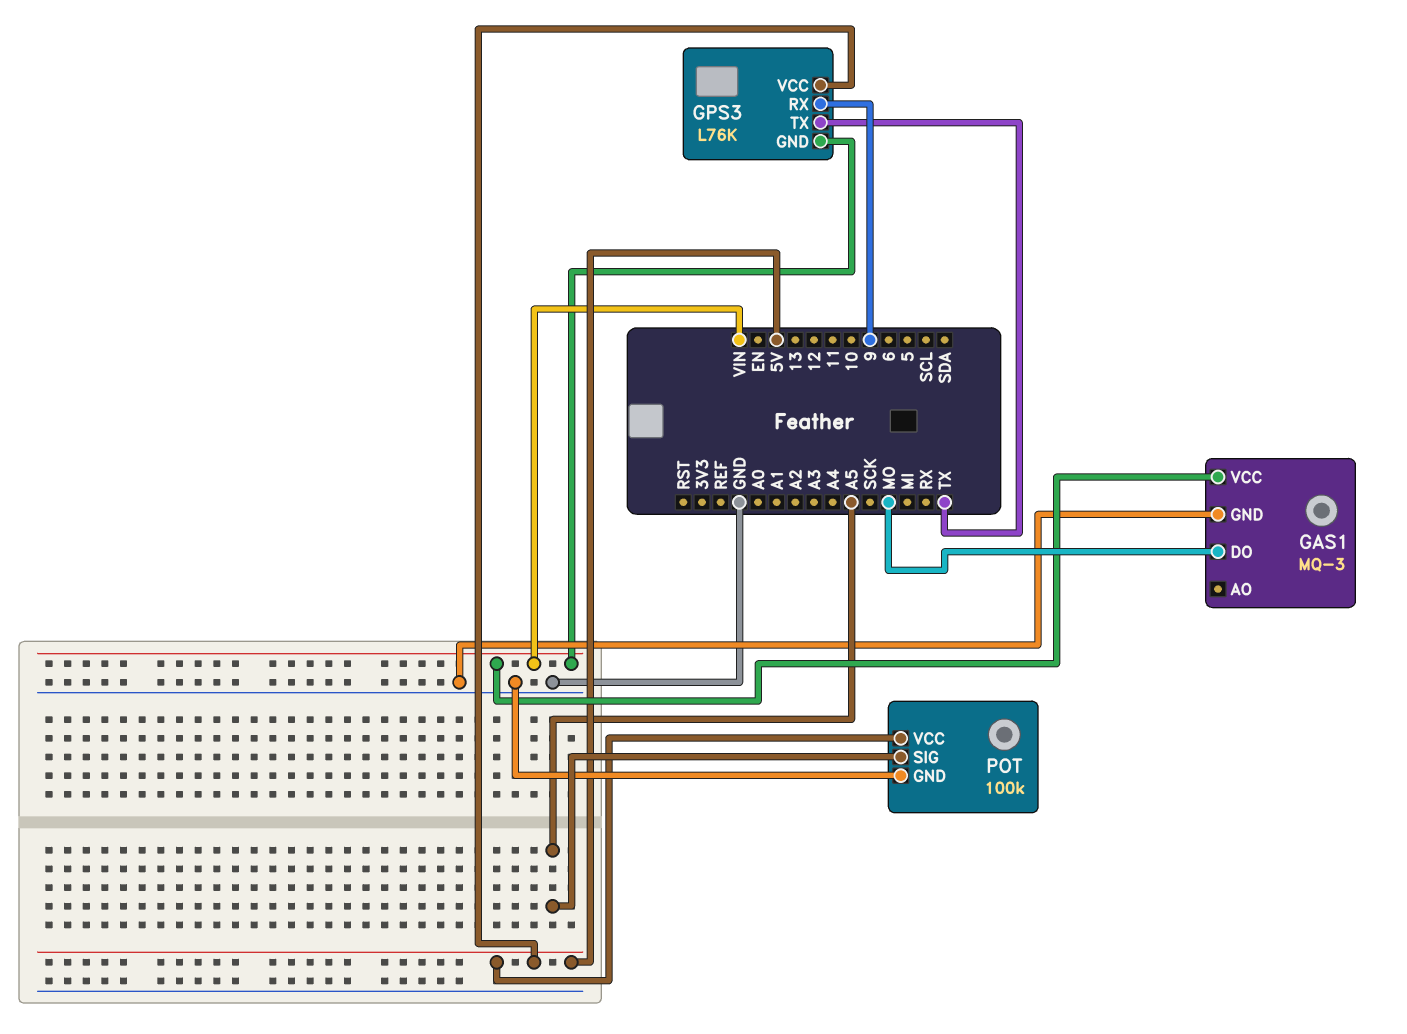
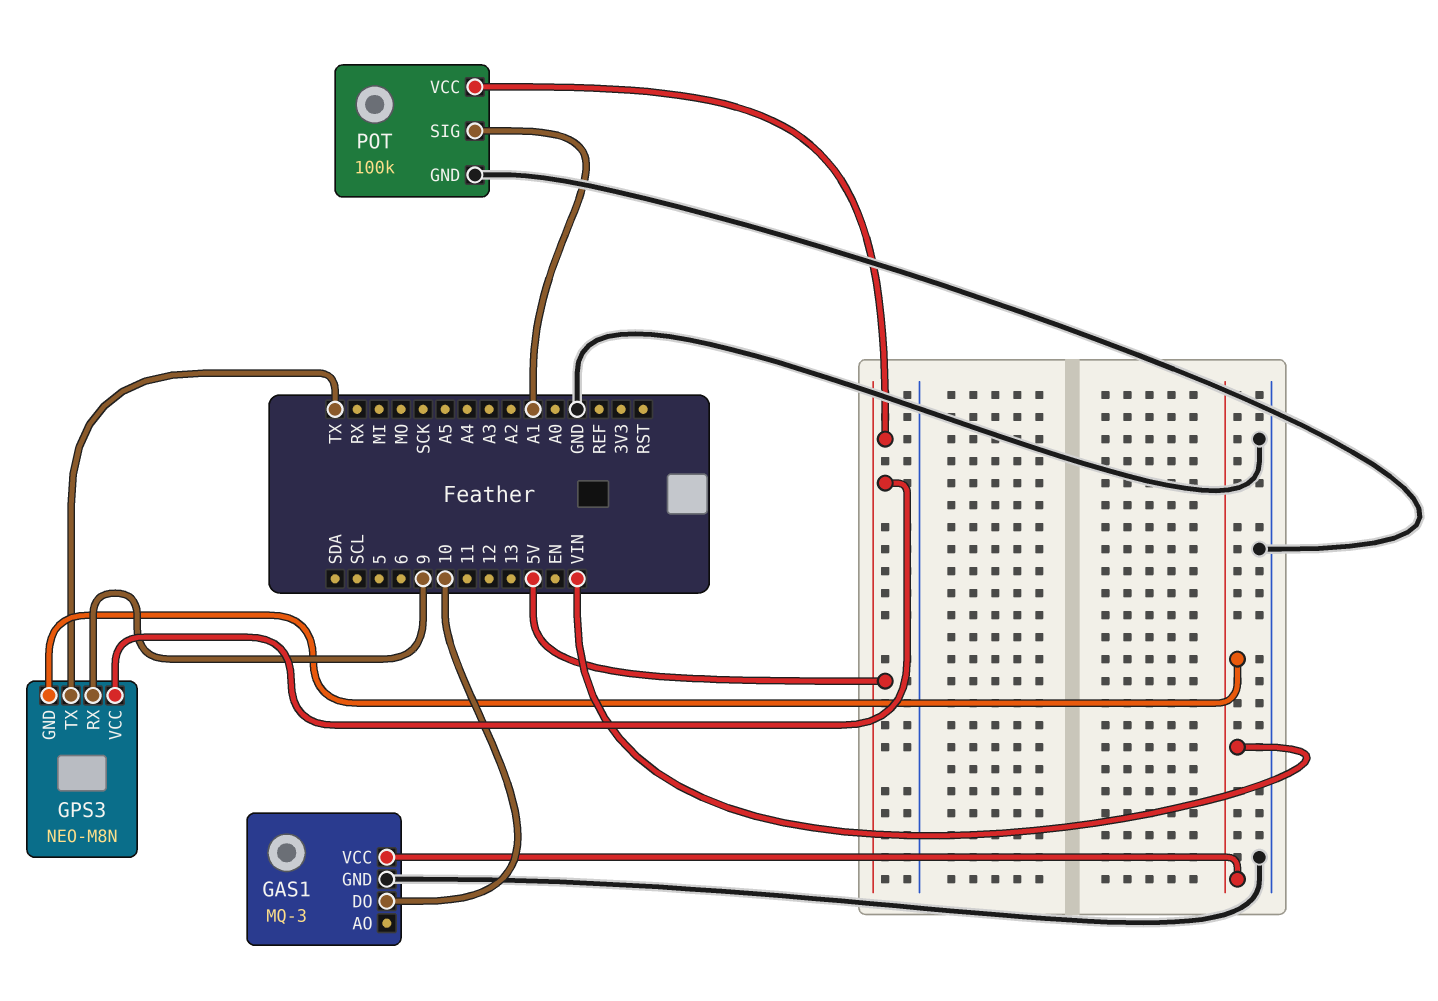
GAS1 pin DO: MO -> 10
GPS3: L76K -> NEO-M8N
POT pin SIG: A5 -> A1

